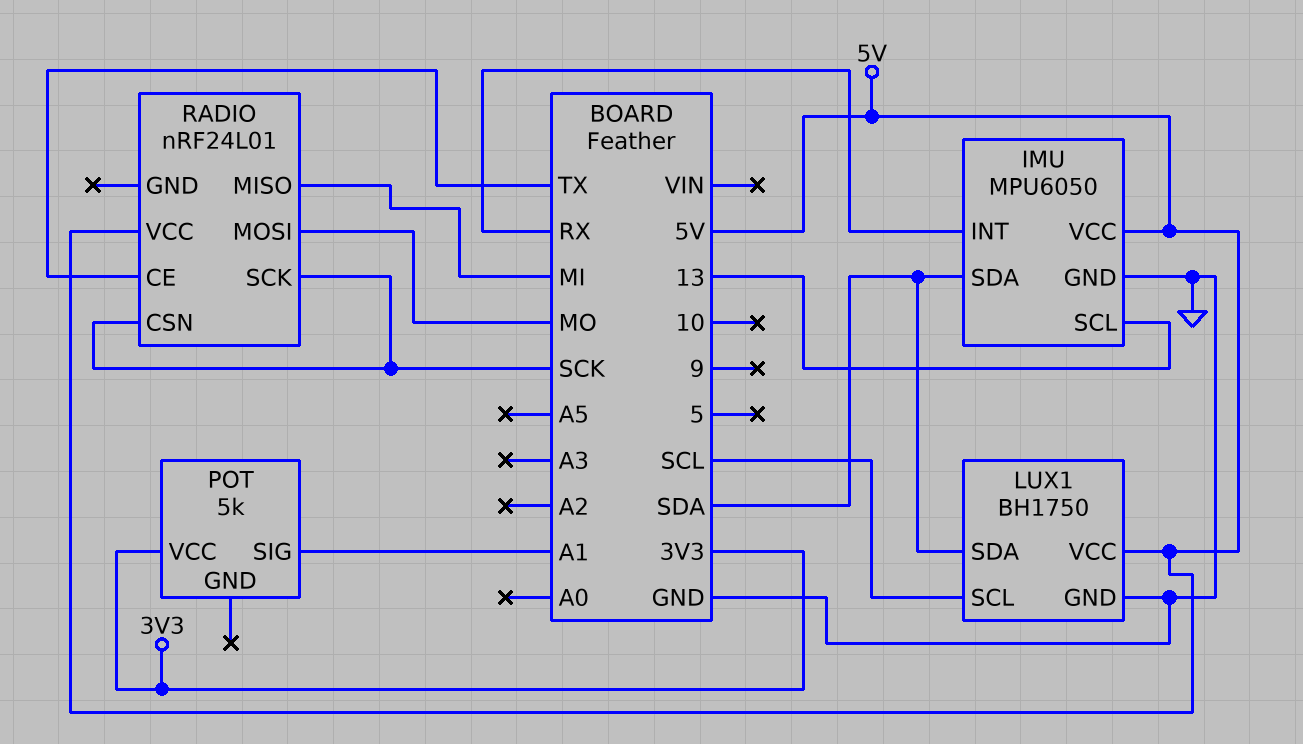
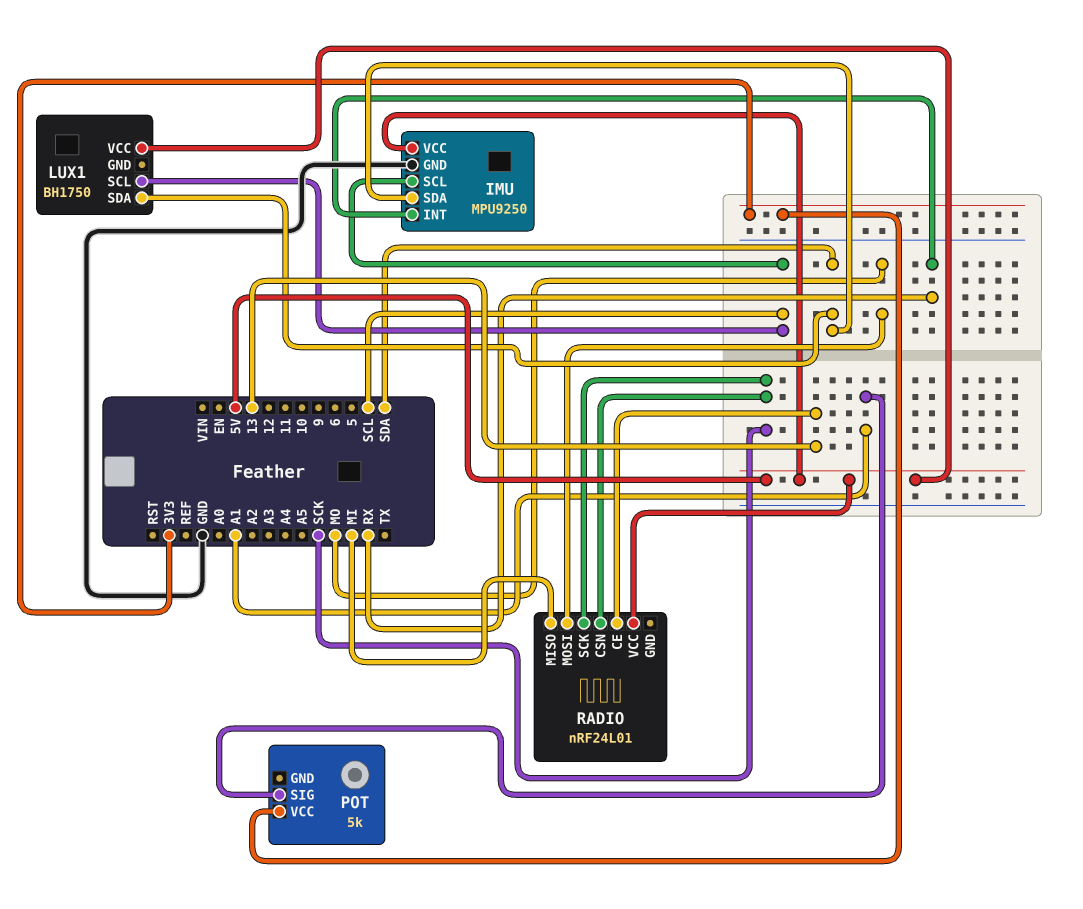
IMU: MPU6050 -> MPU9250
IMU pin SCL: 13 -> SCL
LUX1 pin GND: GND -> none
RADIO pin CE: TX -> 13

